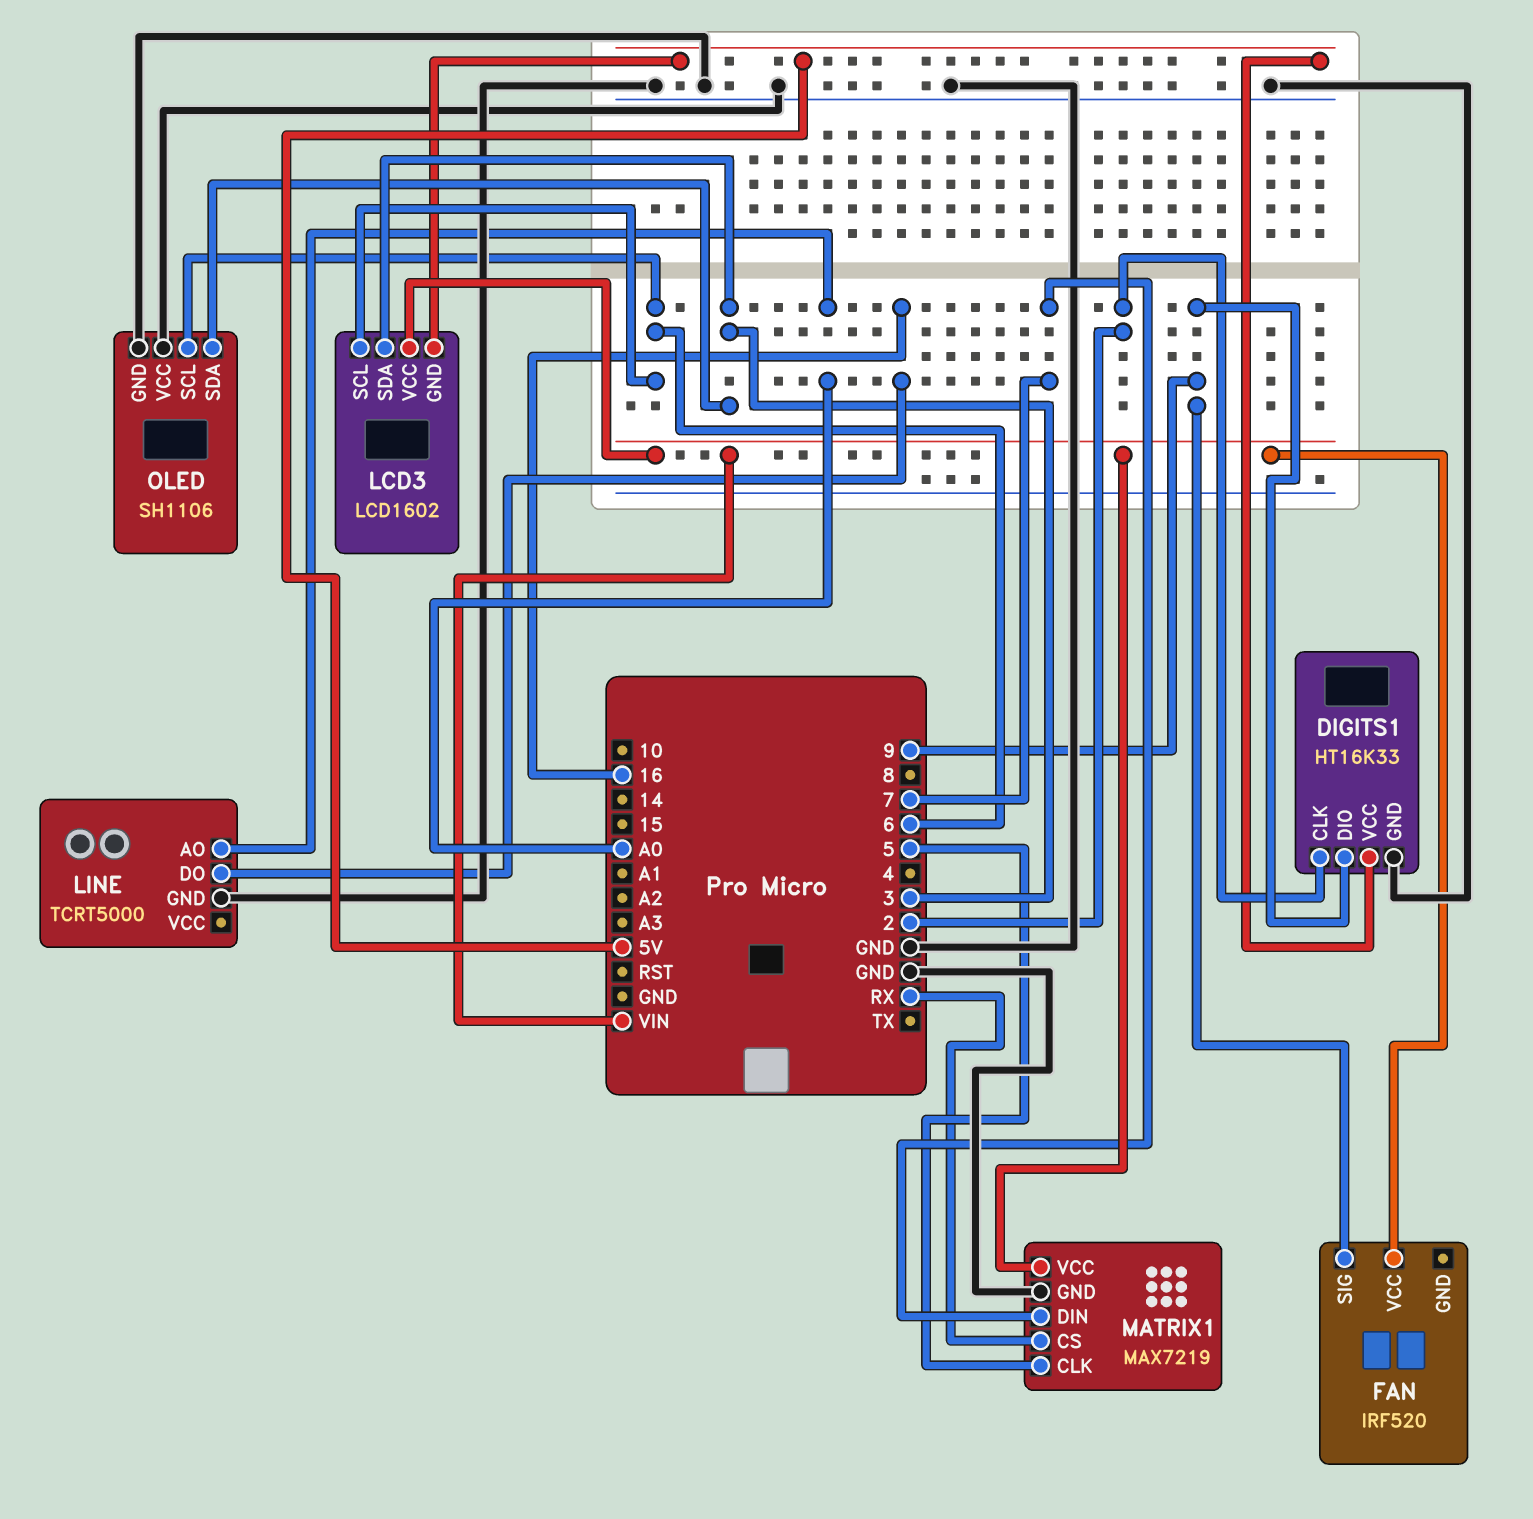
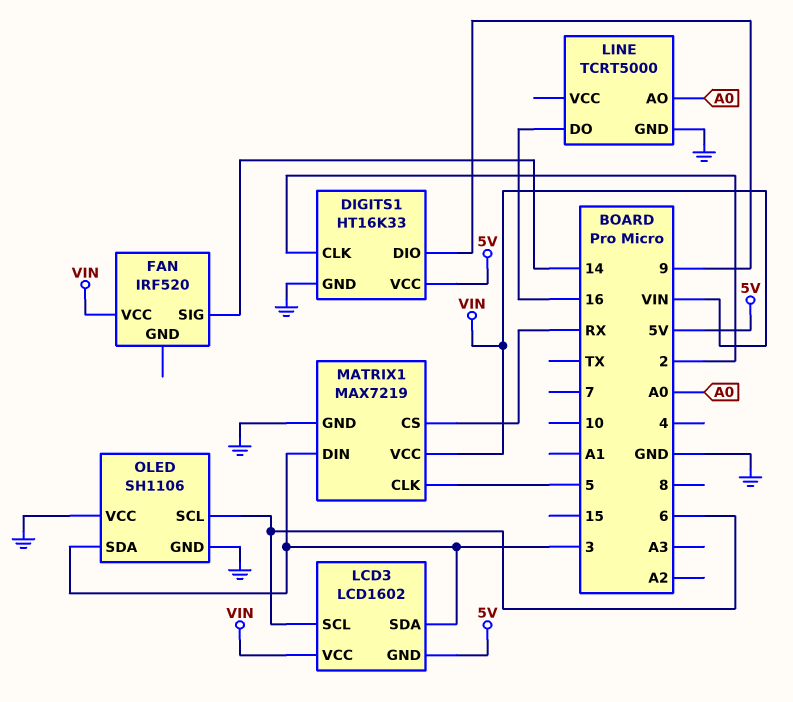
FAN pin SIG: 9 -> 14
MATRIX1 pin DIN: 7 -> 3

